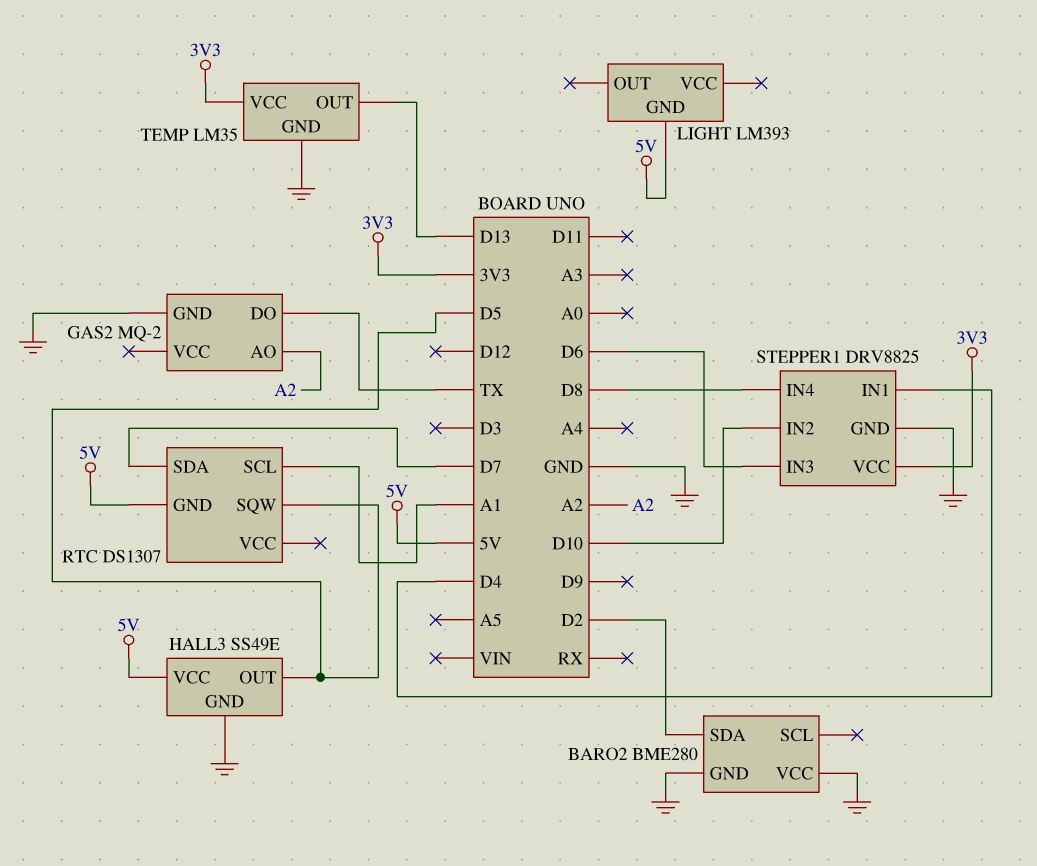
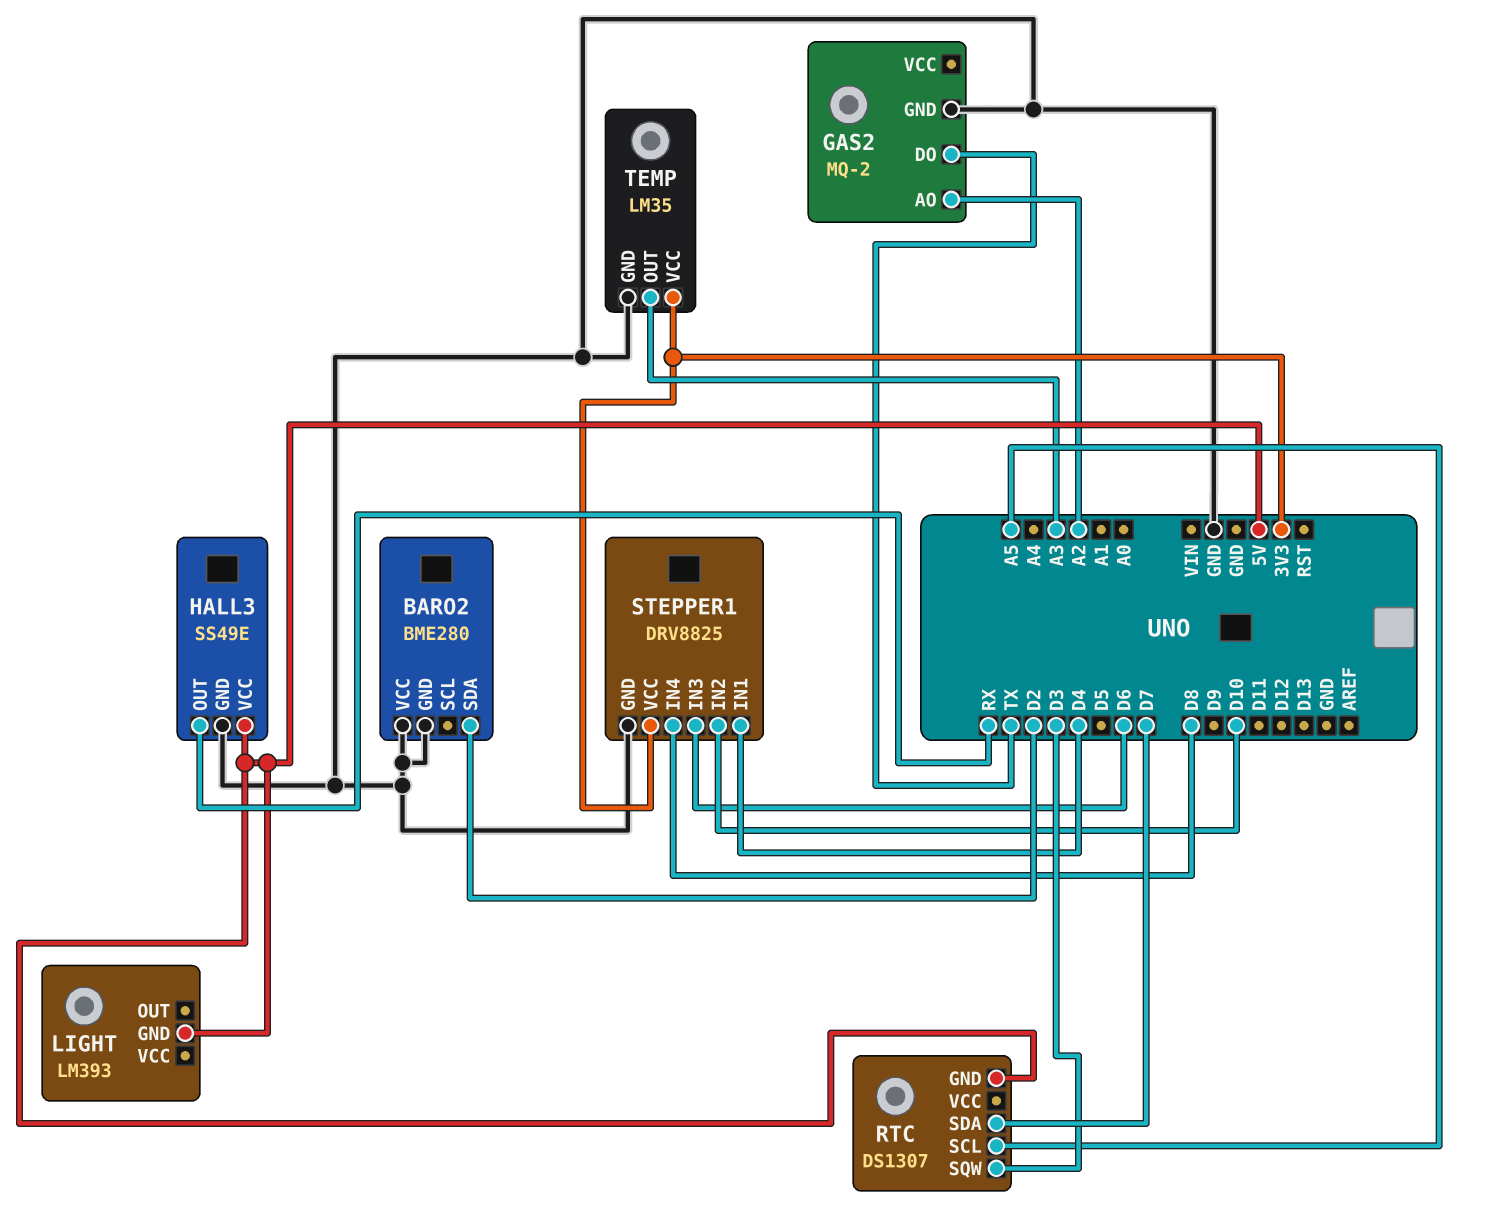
HALL3 pin OUT: D5 -> RX
RTC pin SCL: A1 -> A5
RTC pin SQW: D5 -> D3
TEMP pin OUT: D13 -> A3

